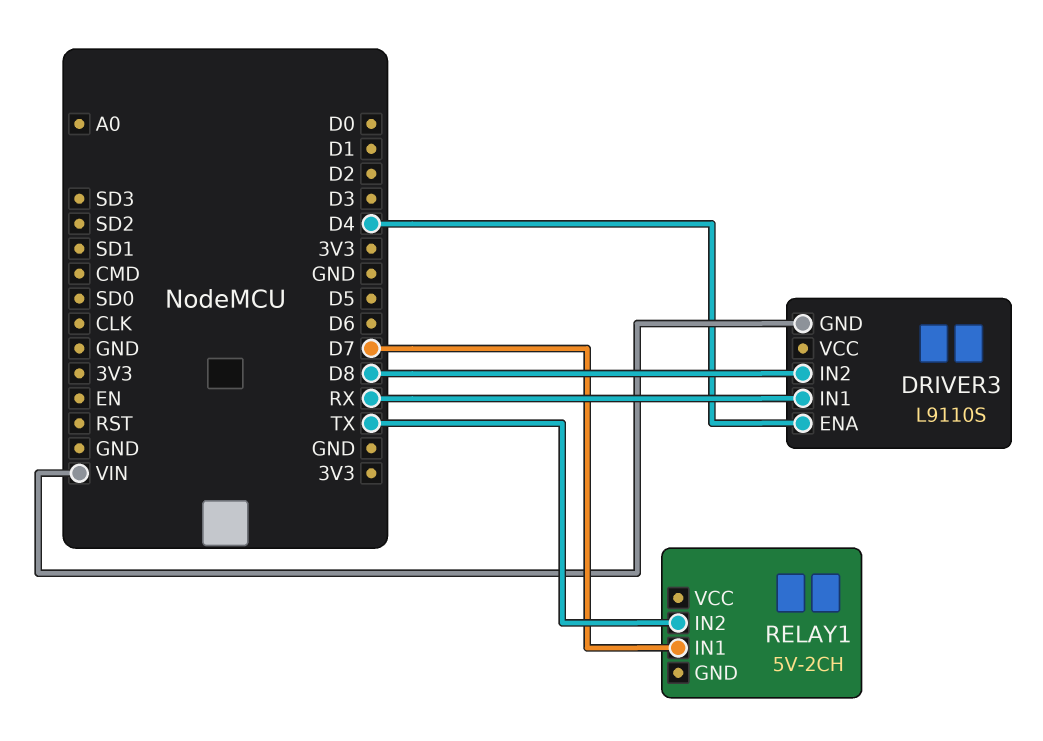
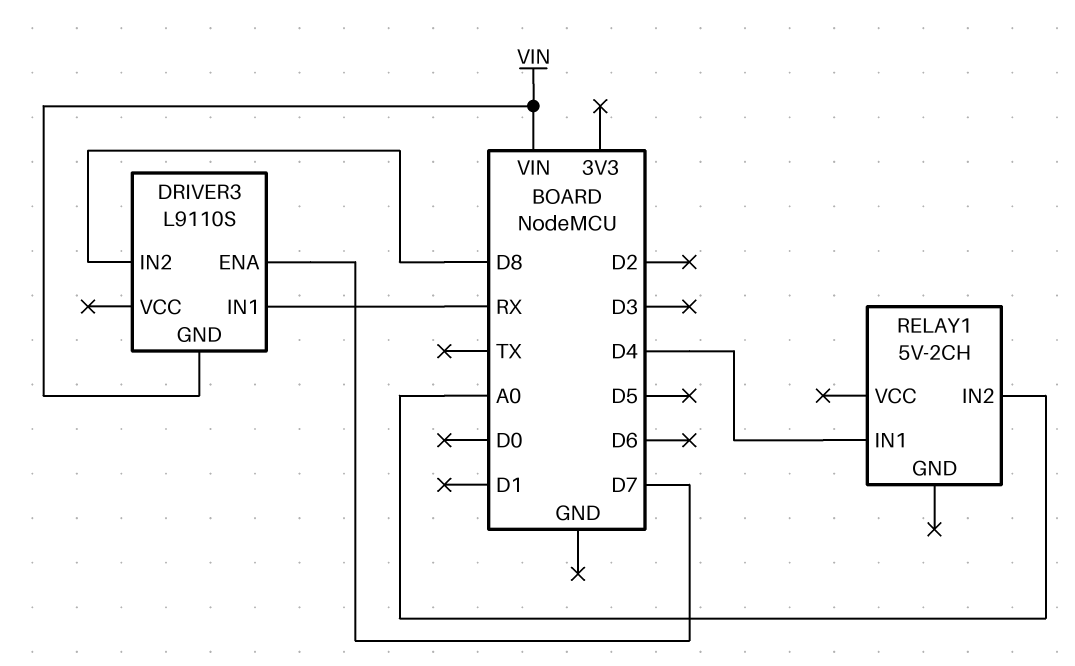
DRIVER3 pin ENA: D4 -> D7
RELAY1 pin IN1: D7 -> D4
RELAY1 pin IN2: TX -> A0

